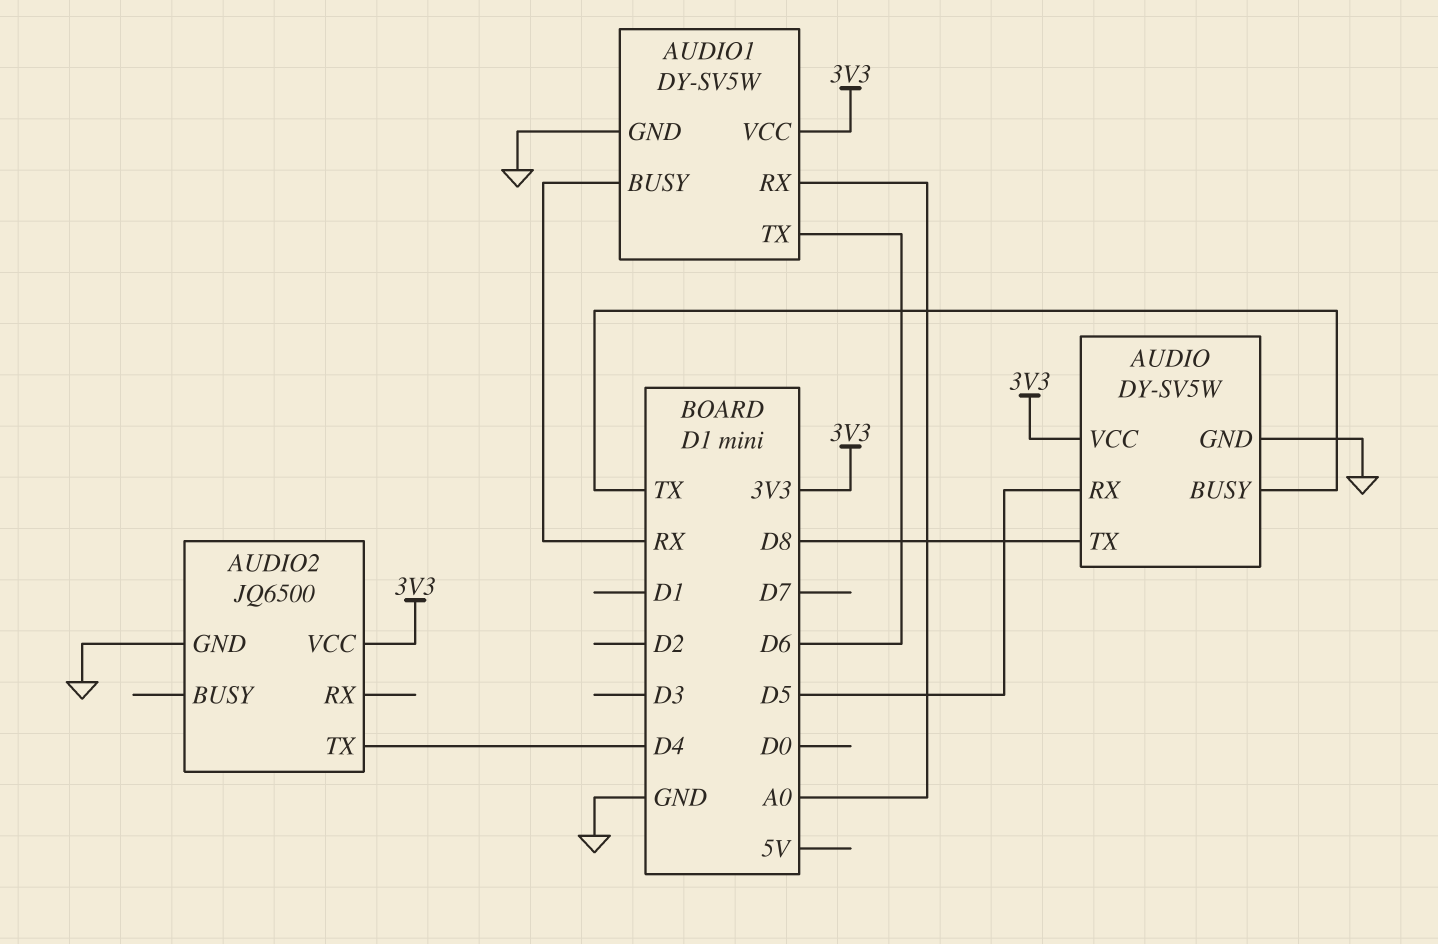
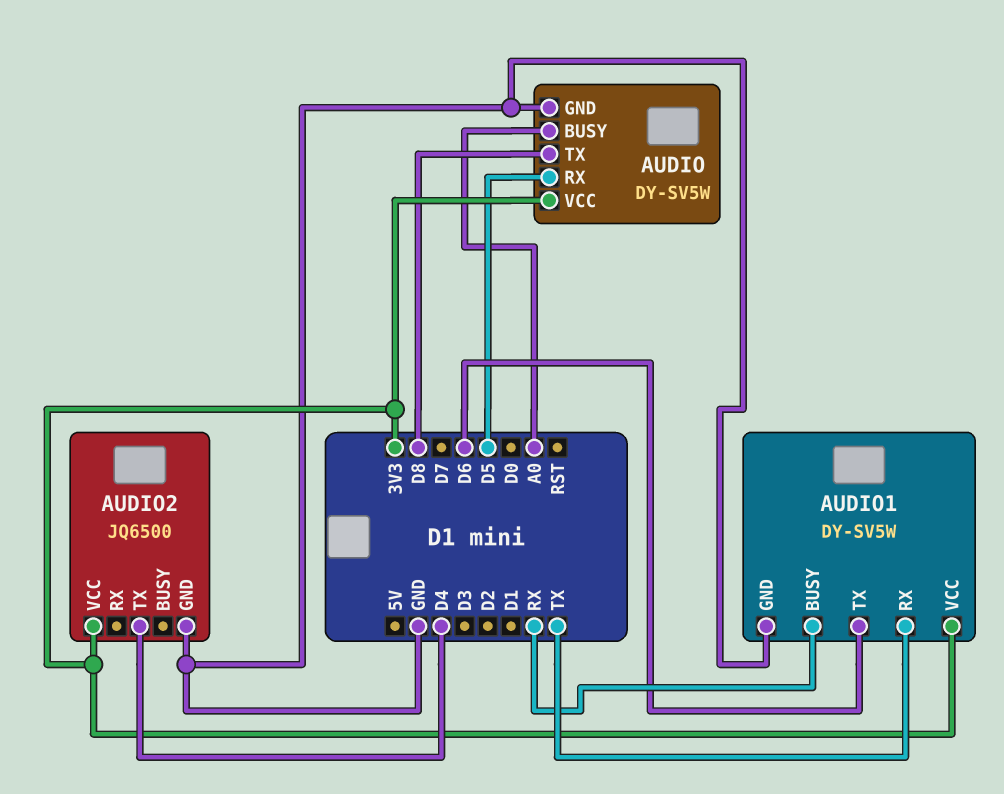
AUDIO pin BUSY: TX -> A0
AUDIO1 pin RX: A0 -> TX

